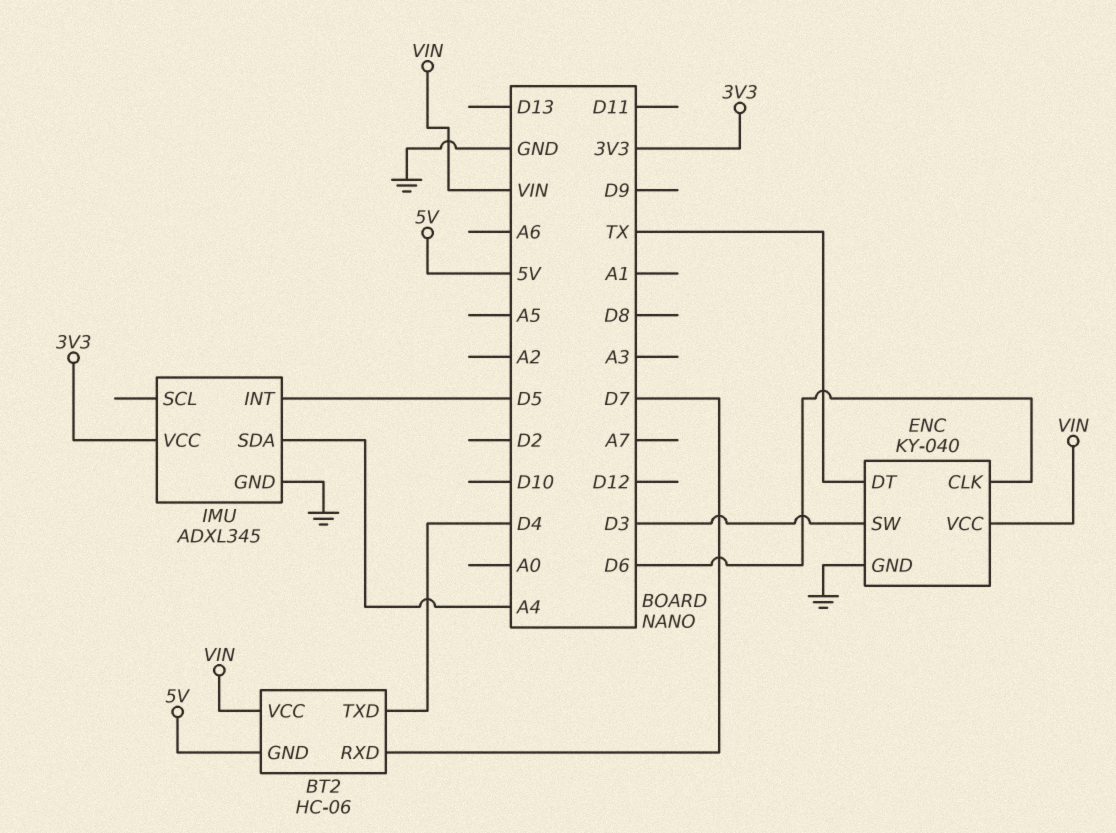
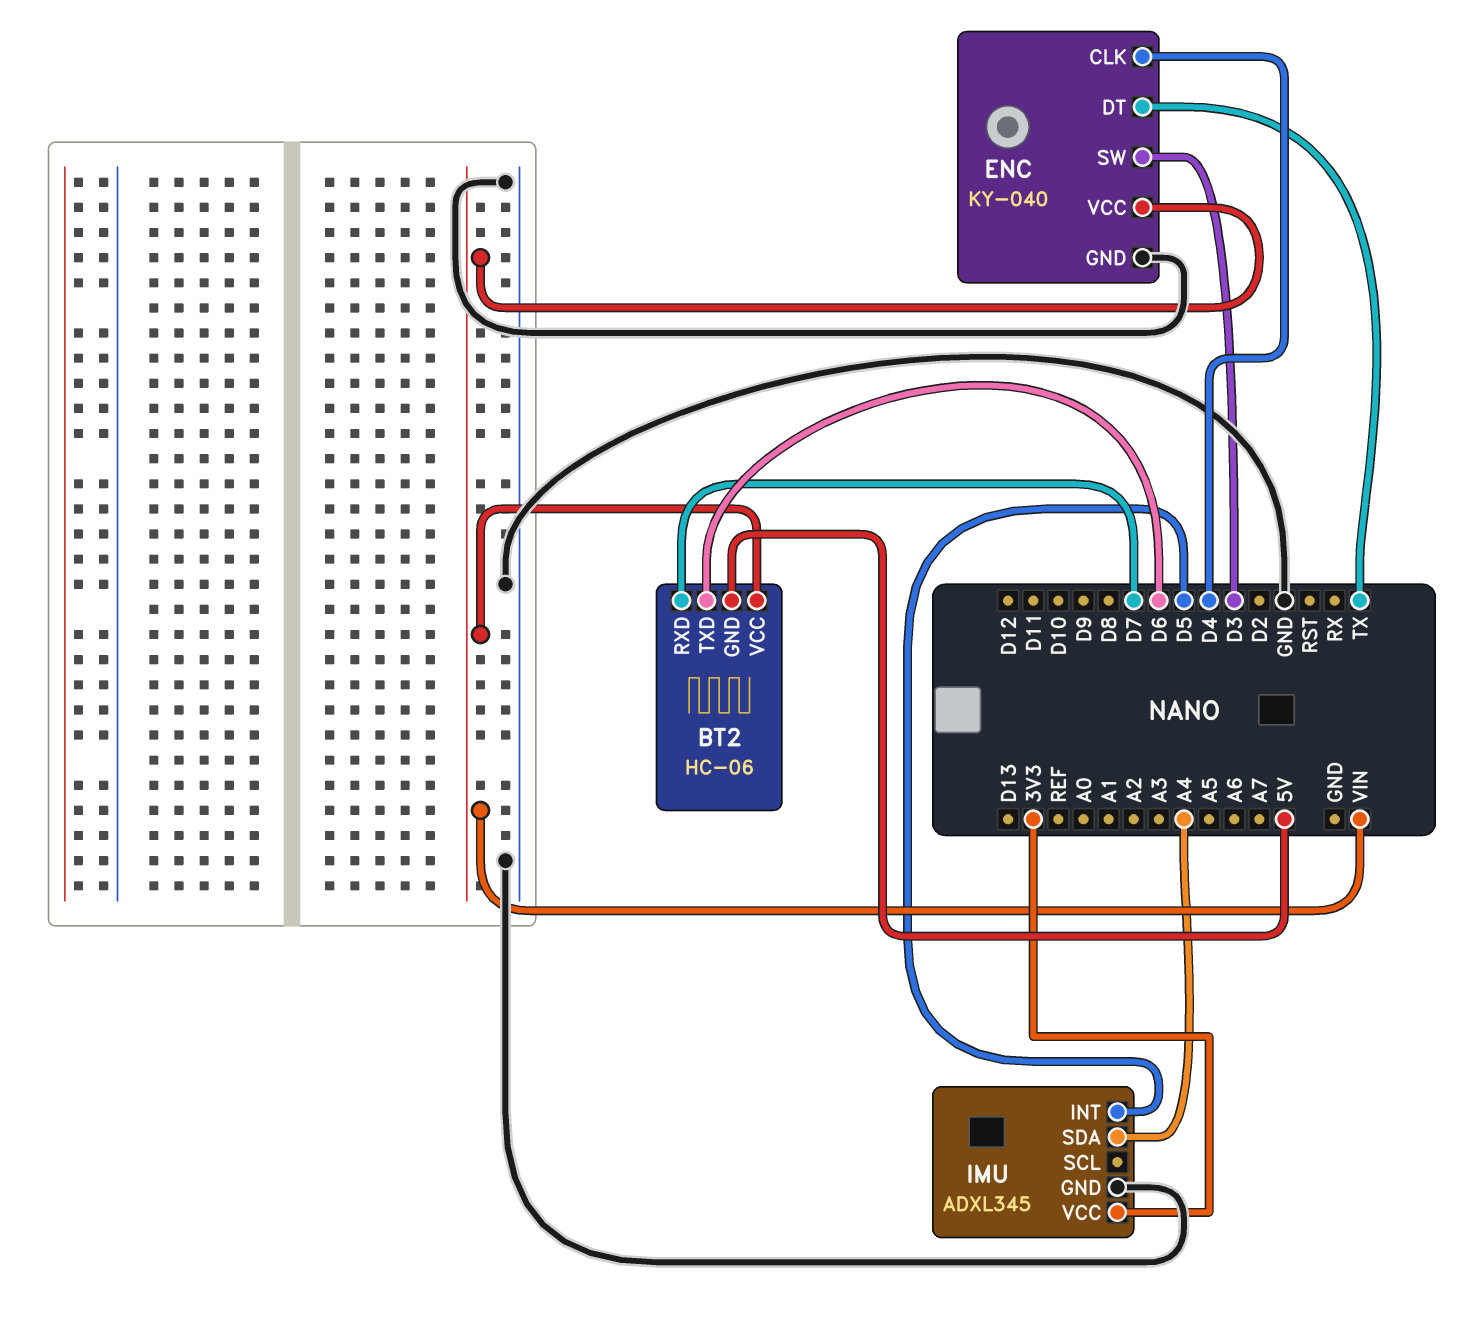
BT2 pin TXD: D4 -> D6
ENC pin CLK: D6 -> D4

